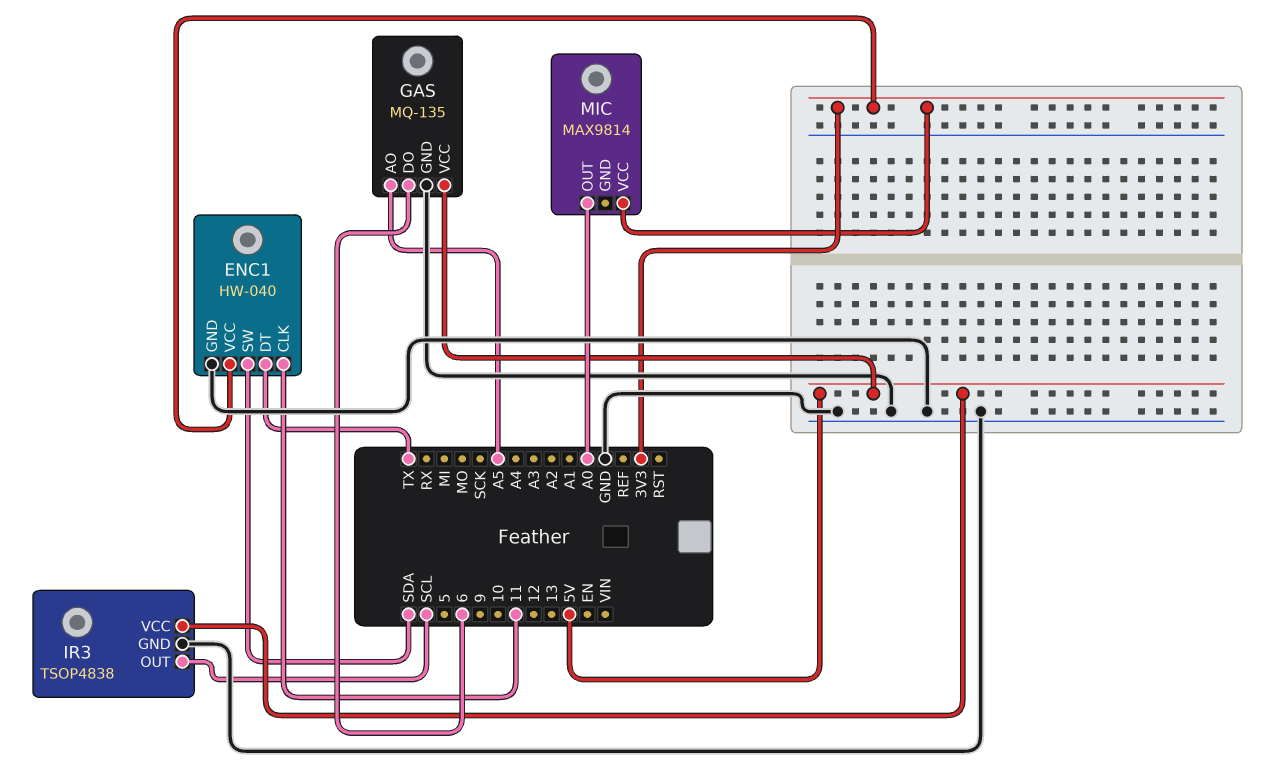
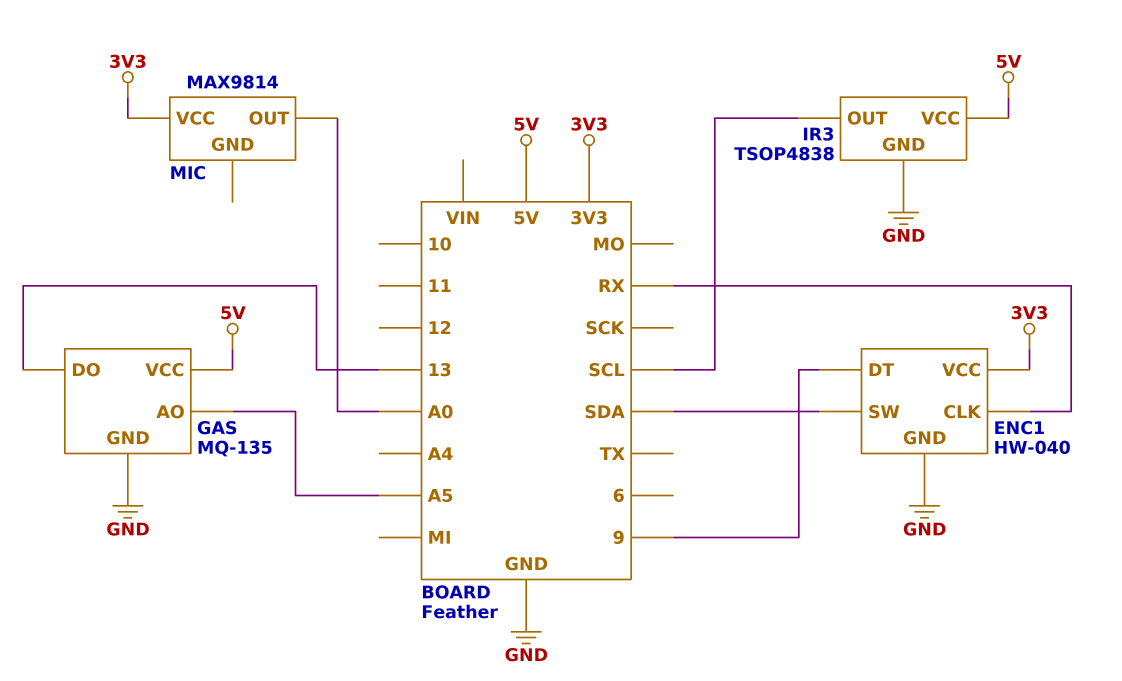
ENC1 pin CLK: 11 -> RX
ENC1 pin DT: TX -> 9
GAS pin DO: 6 -> 13

